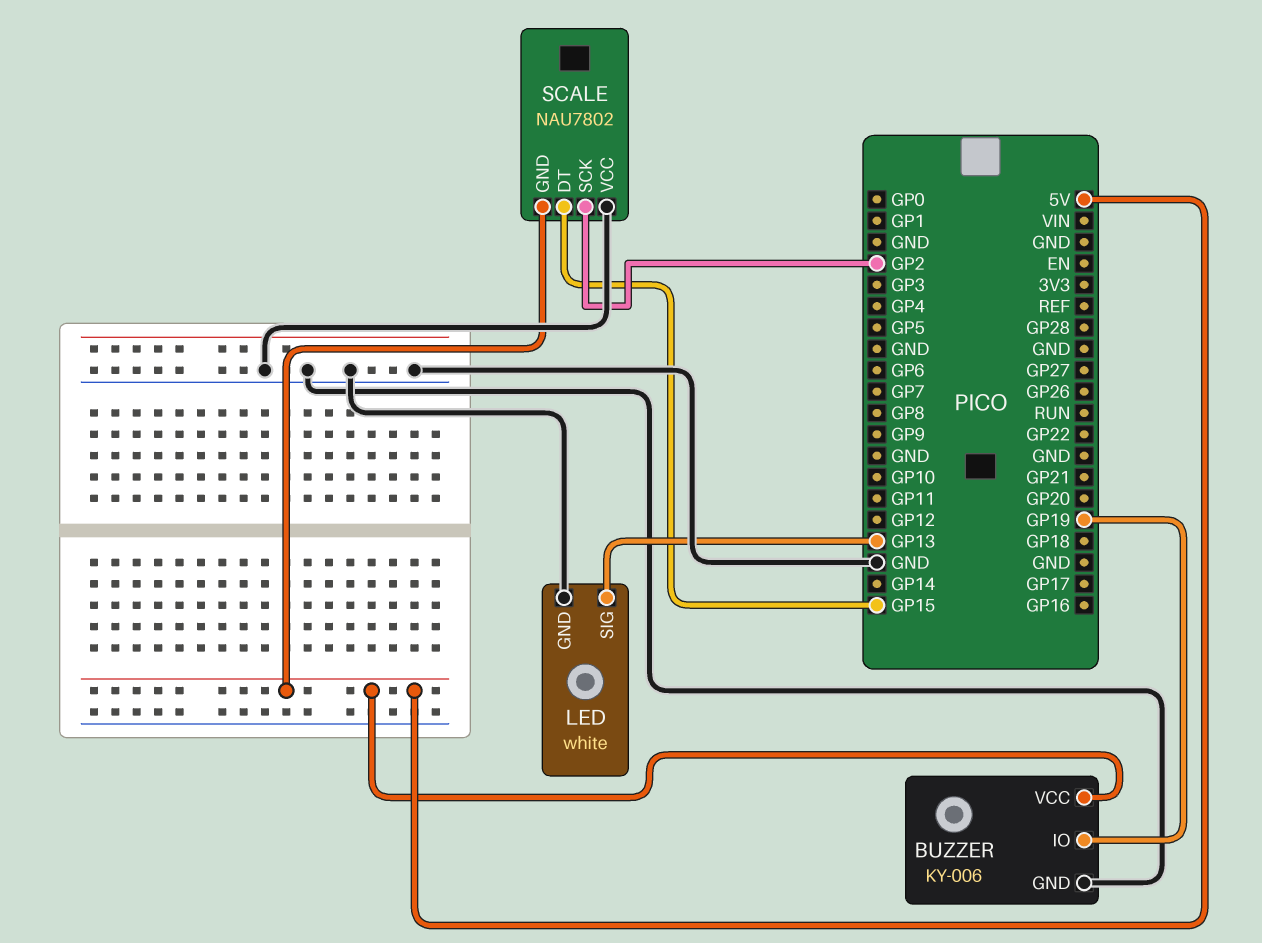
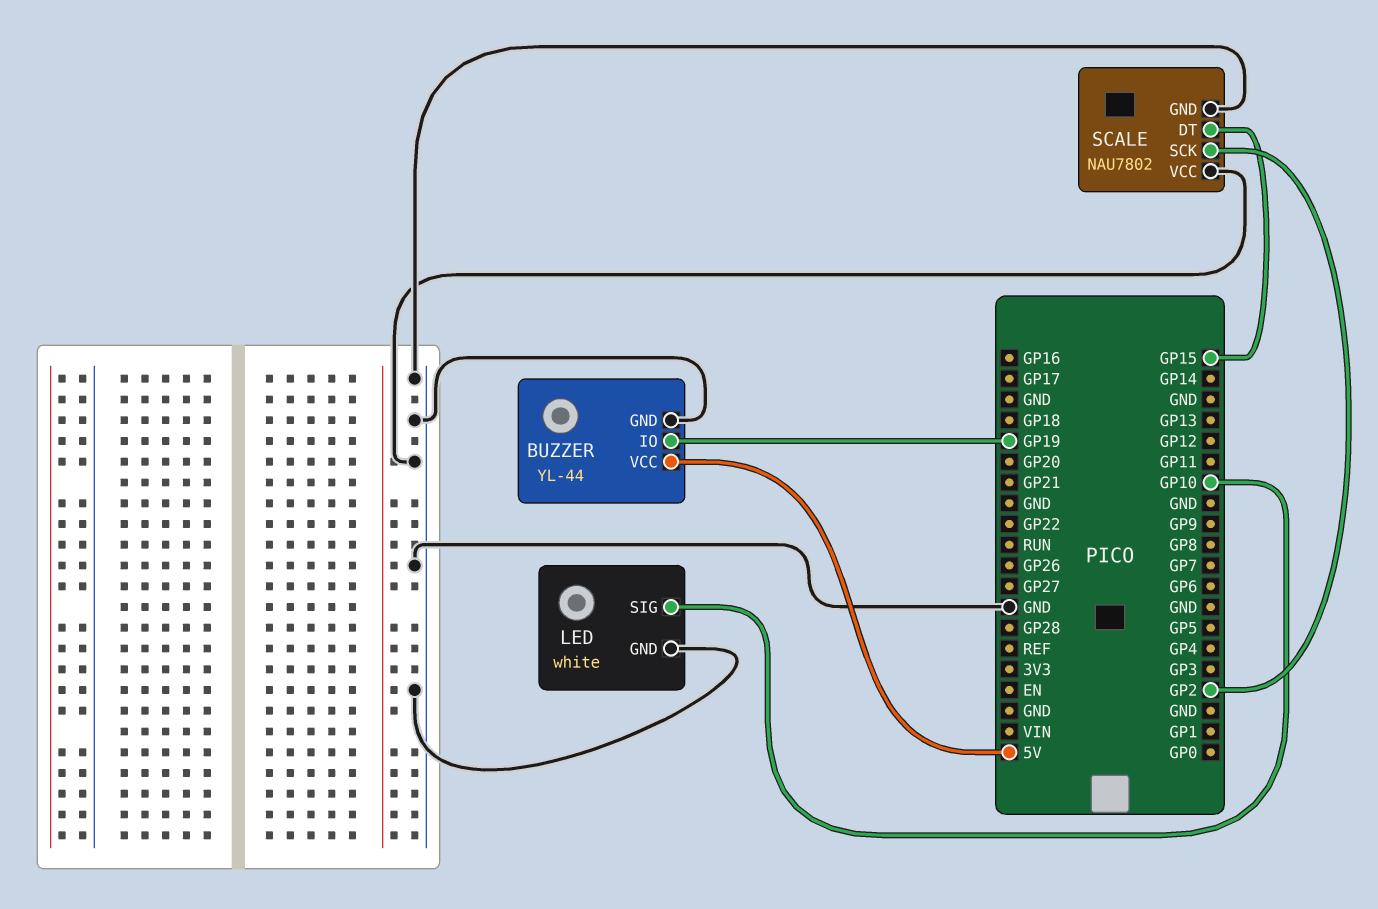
BUZZER: KY-006 -> YL-44
LED pin SIG: GP13 -> GP10
SCALE pin GND: 5V -> GND

